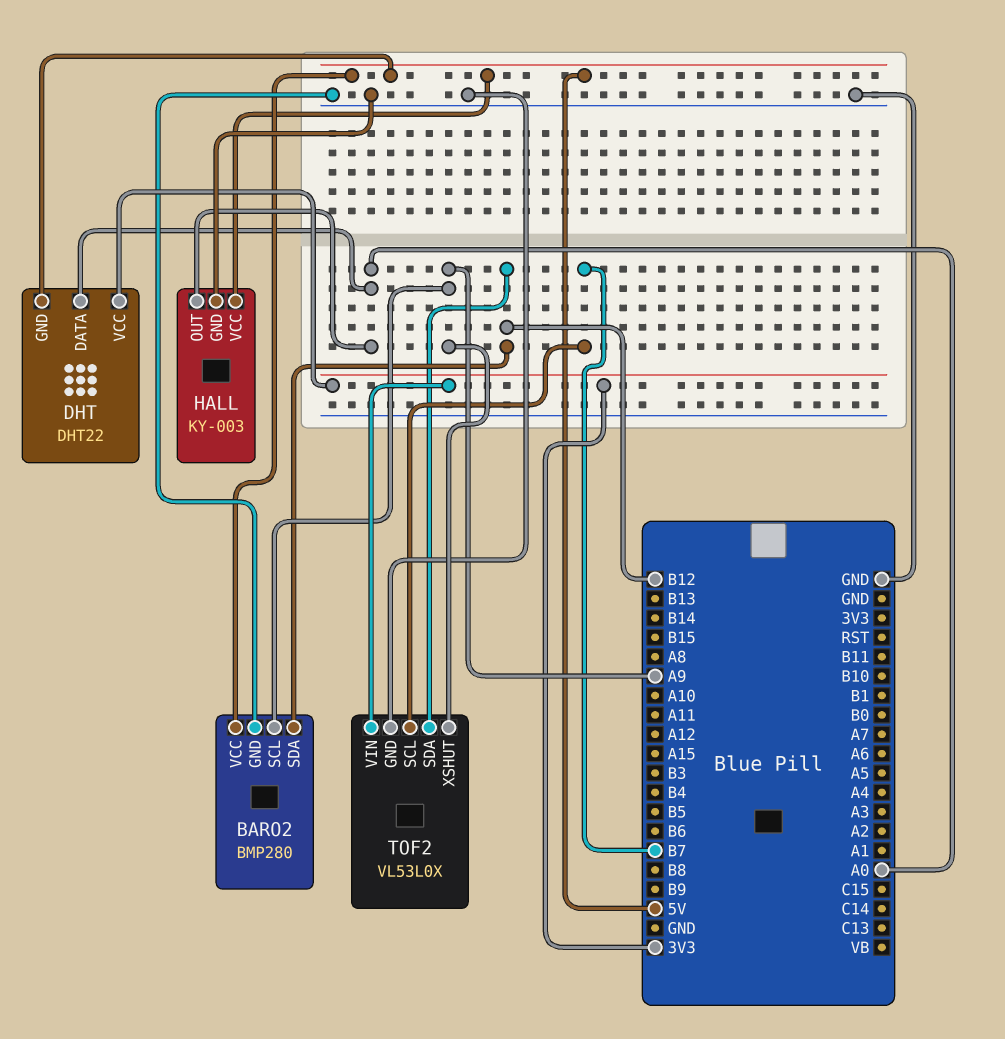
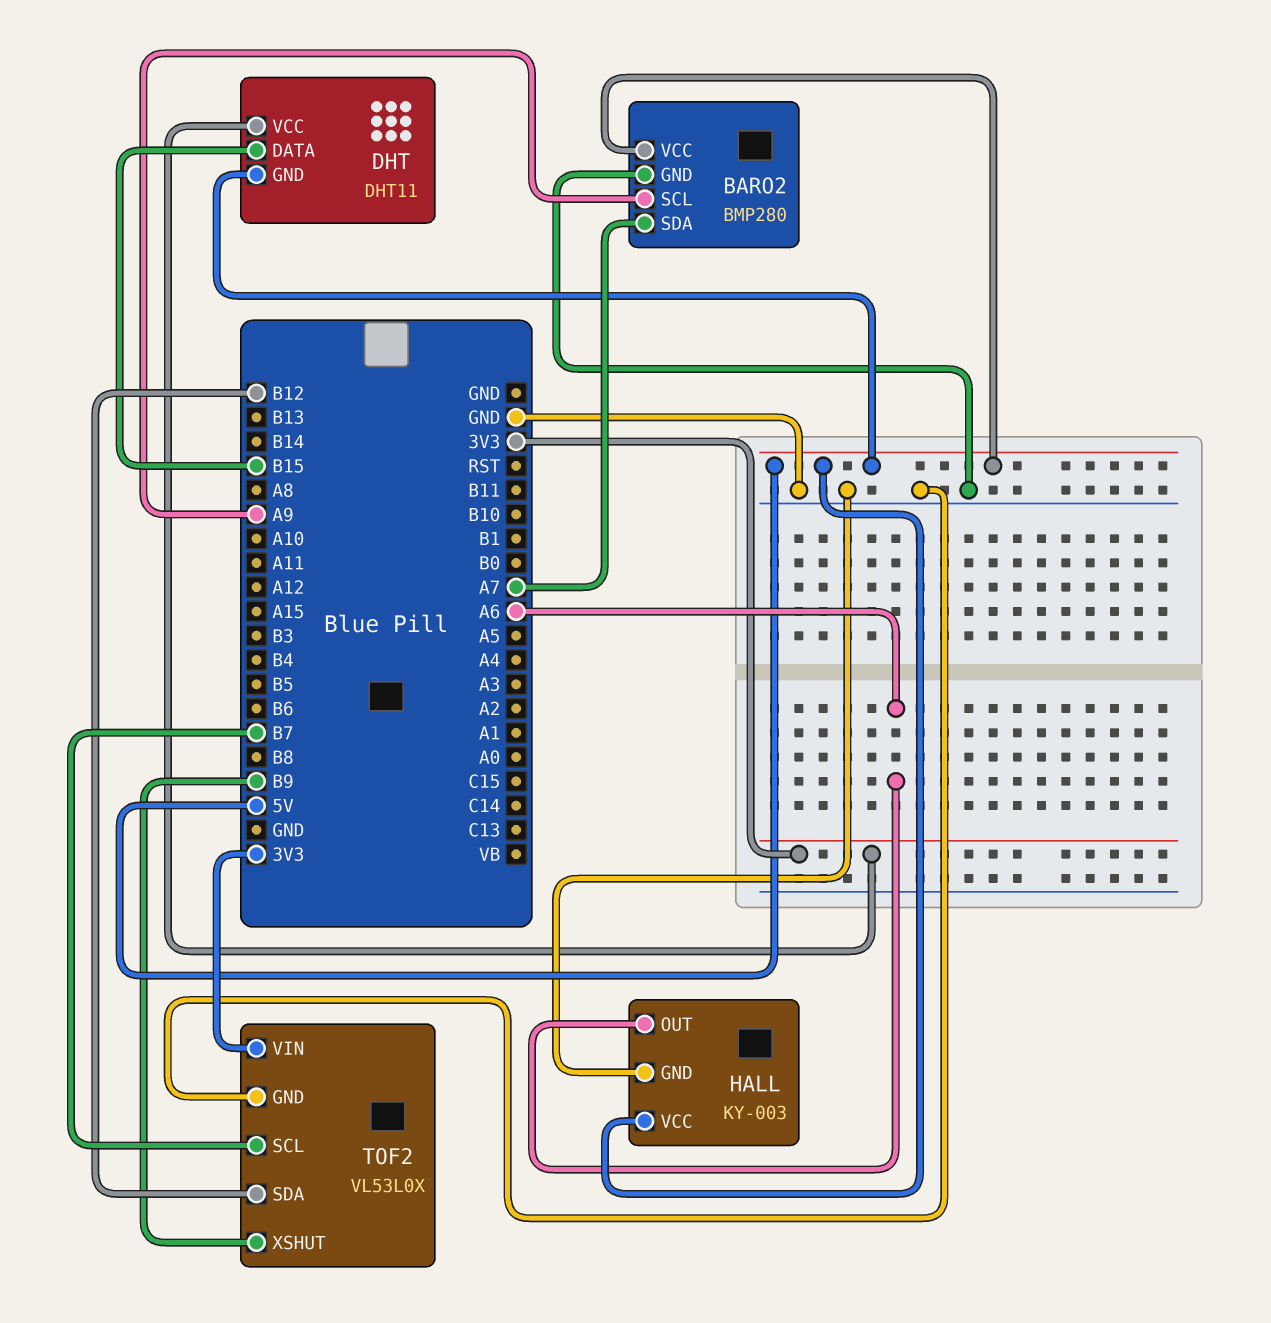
BARO2 pin SDA: B12 -> A7
DHT: DHT22 -> DHT11
DHT pin DATA: A0 -> B15
HALL pin OUT: A0 -> A6
TOF2 pin XSHUT: A9 -> B9

